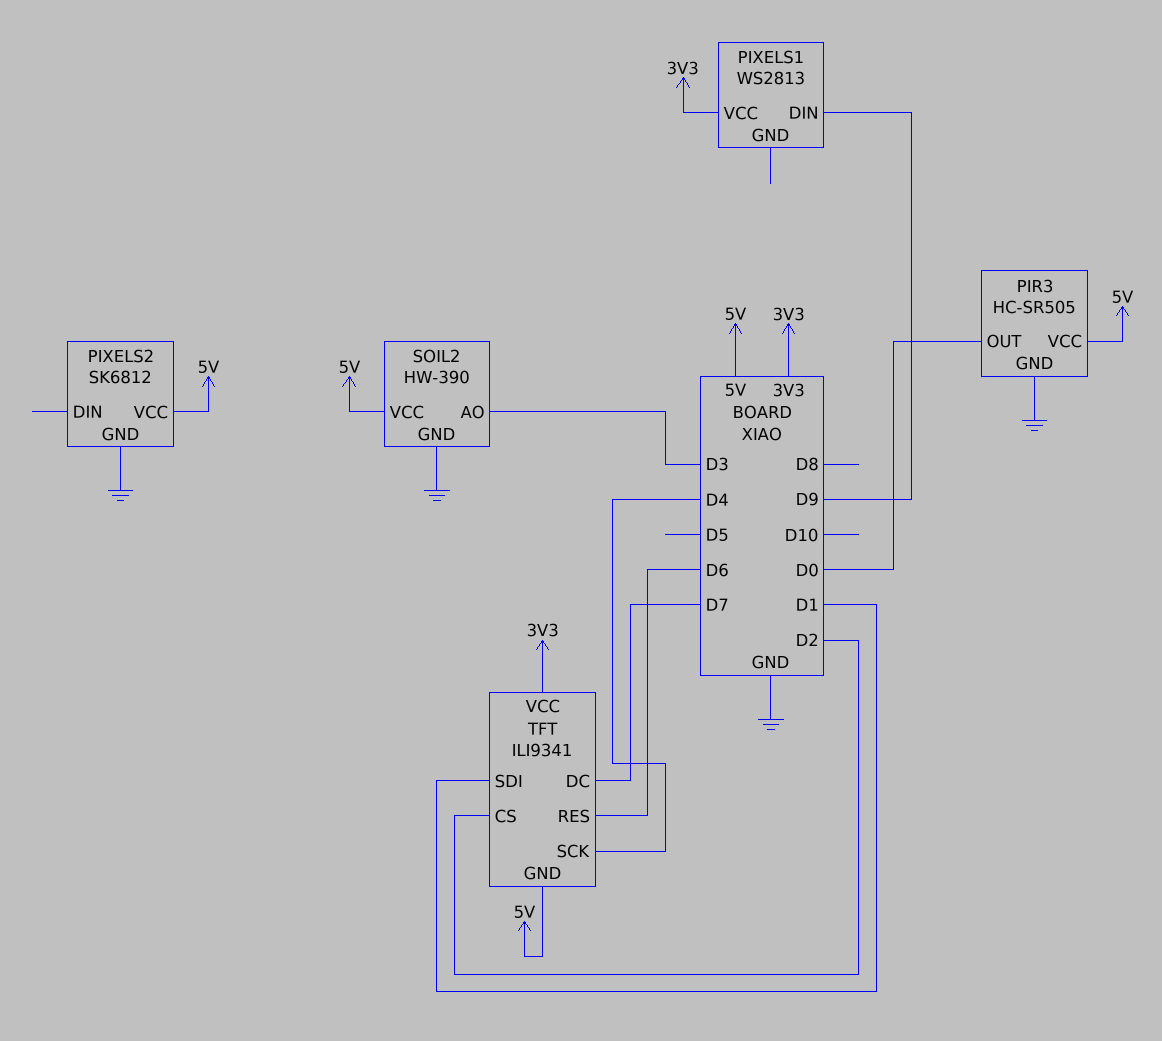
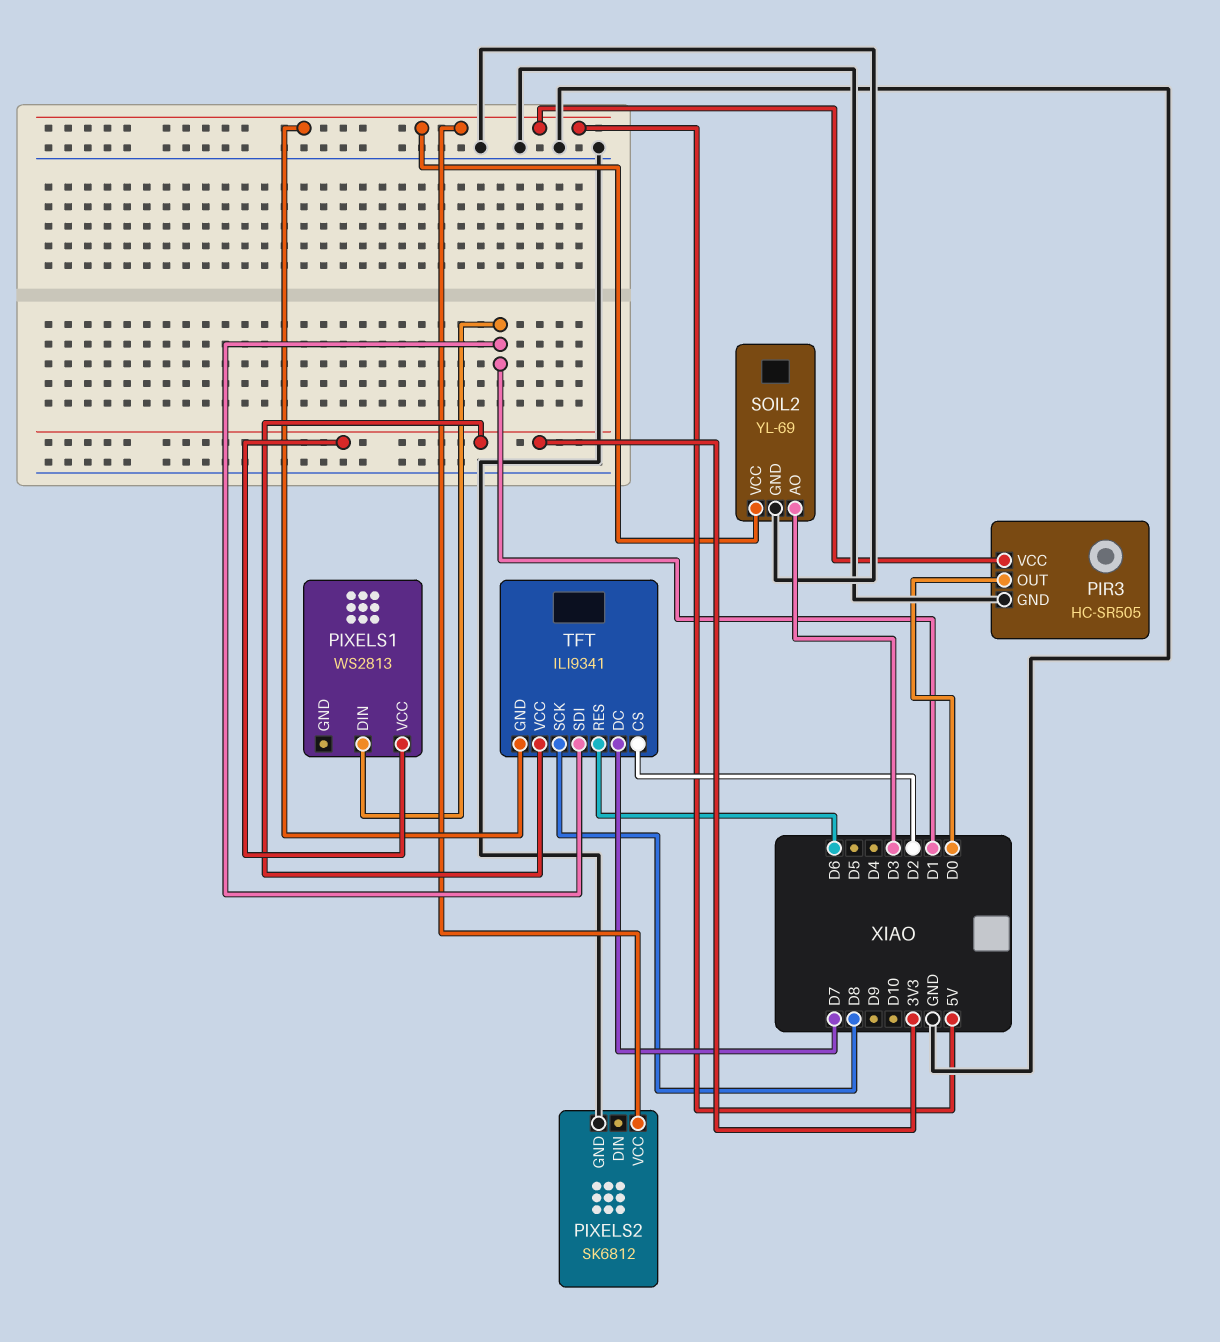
PIXELS1 pin DIN: D9 -> D1
SOIL2: HW-390 -> YL-69
TFT pin SCK: D4 -> D8

